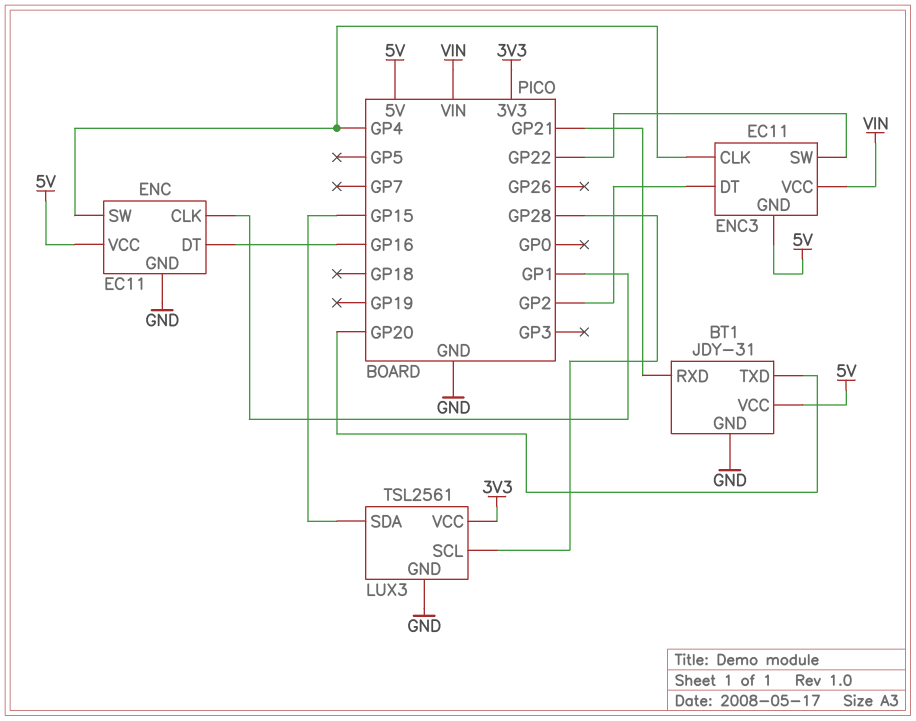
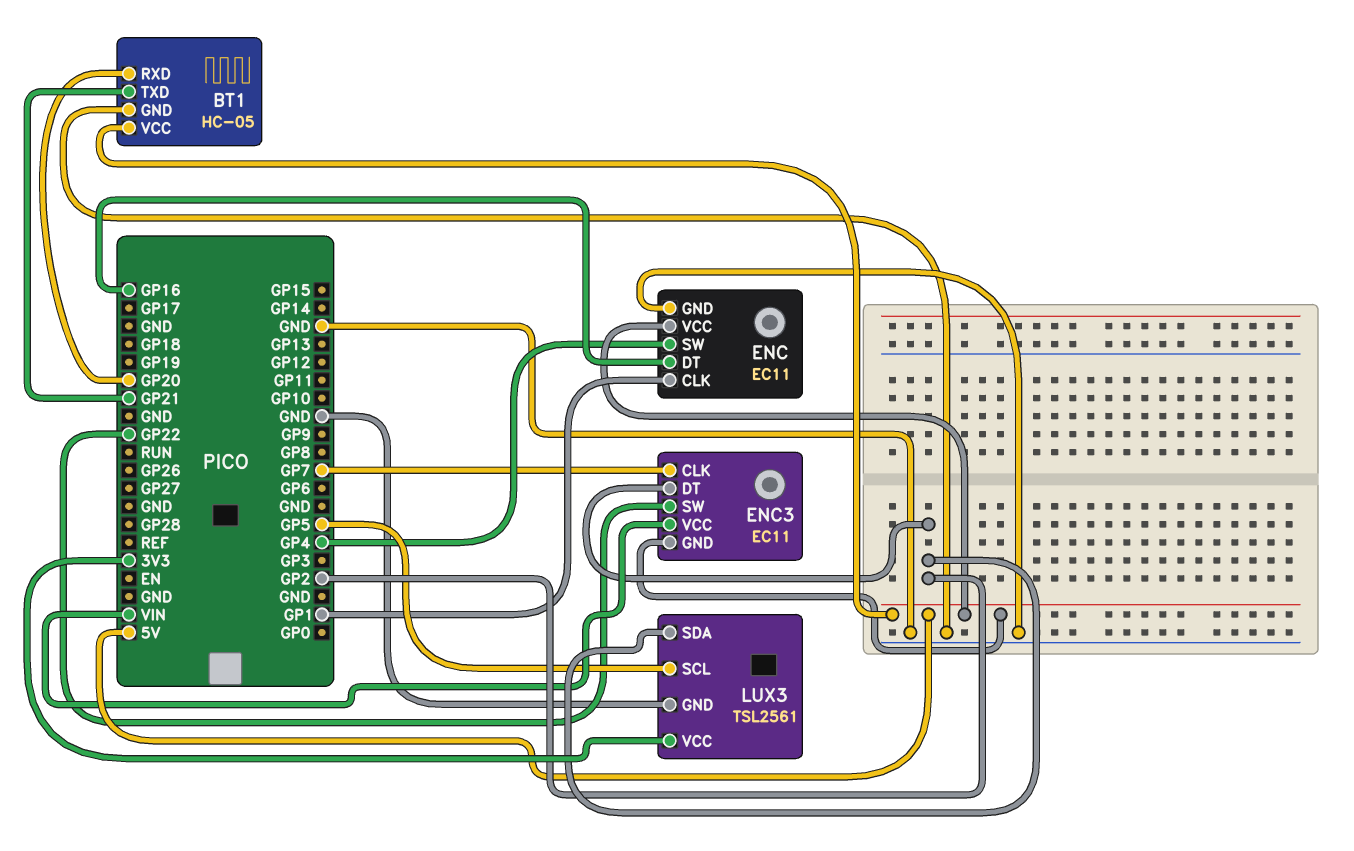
BT1: JDY-31 -> HC-05
BT1 pin RXD: GP21 -> GP20
BT1 pin TXD: GP20 -> GP21
ENC3 pin CLK: GP4 -> GP7
LUX3 pin SCL: GP28 -> GP5
LUX3 pin SDA: GP15 -> GP2

